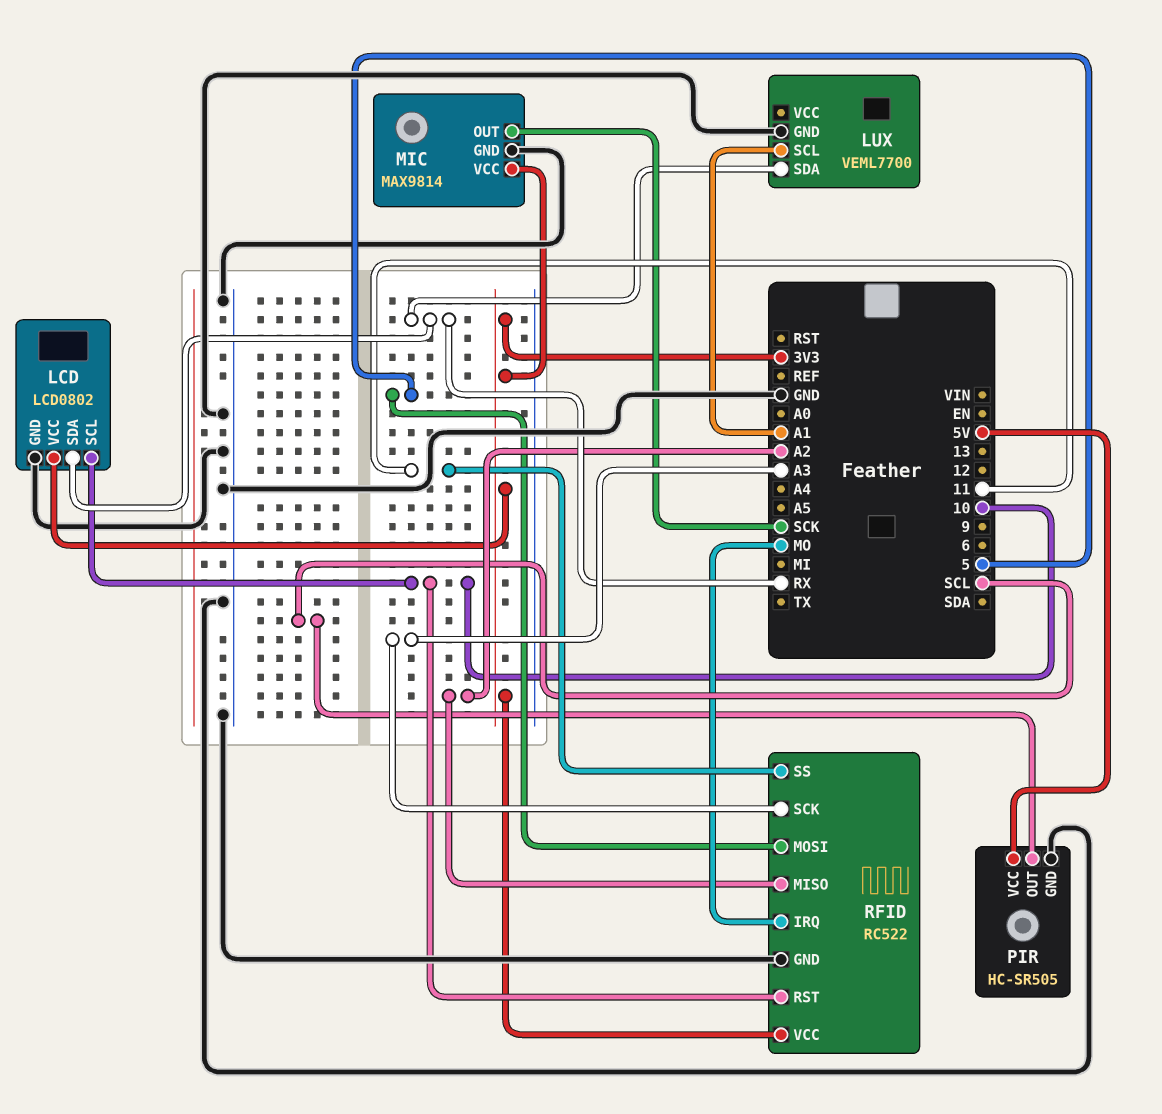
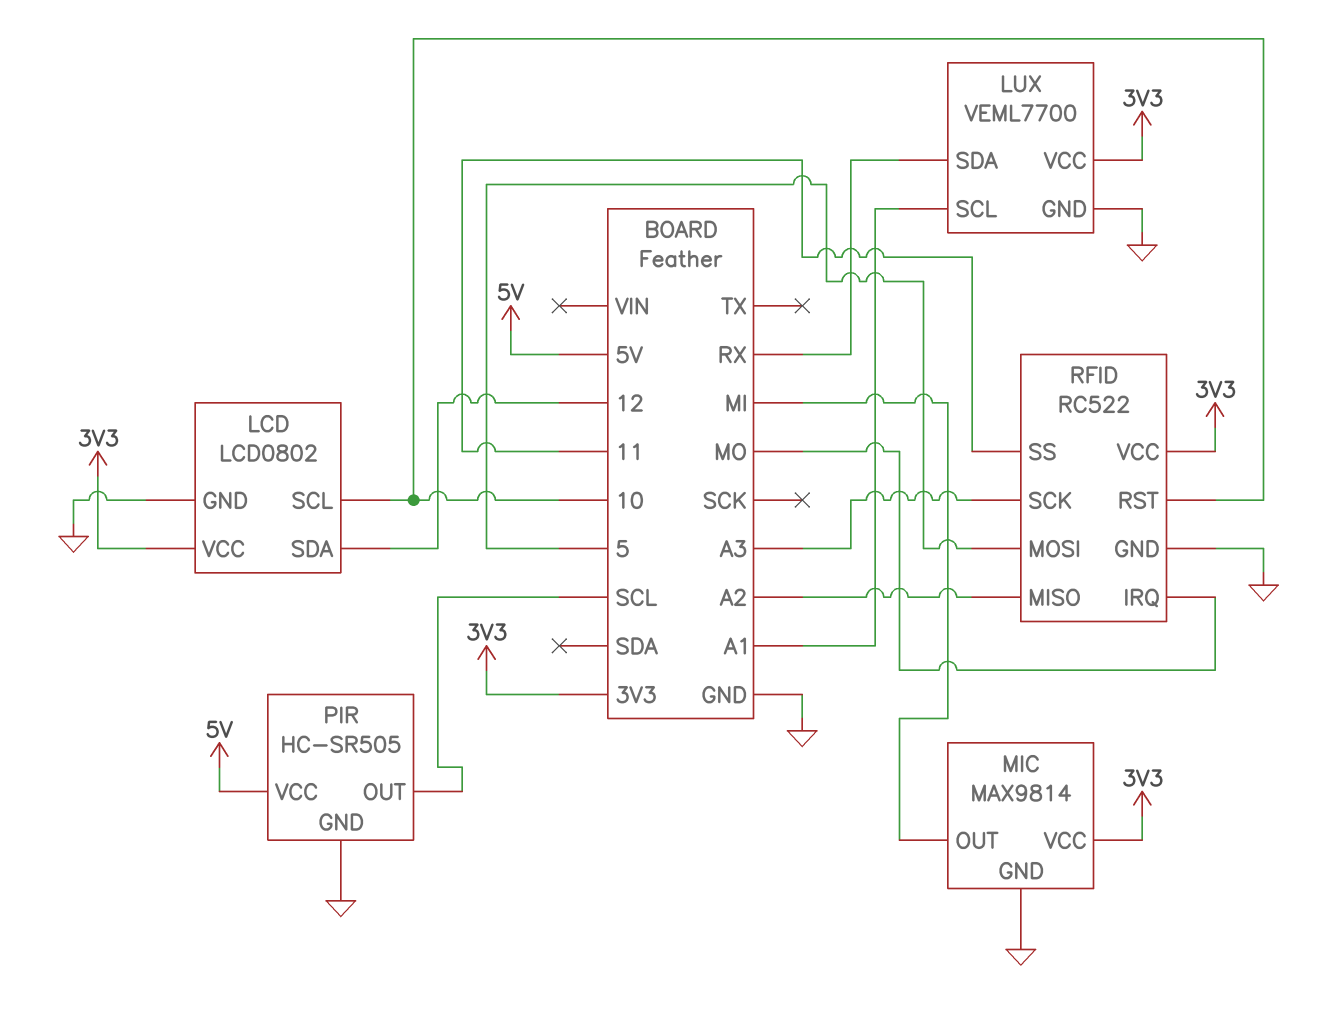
LCD pin SDA: RX -> 12
LUX pin VCC: none -> 3V3
MIC pin OUT: SCK -> MI

